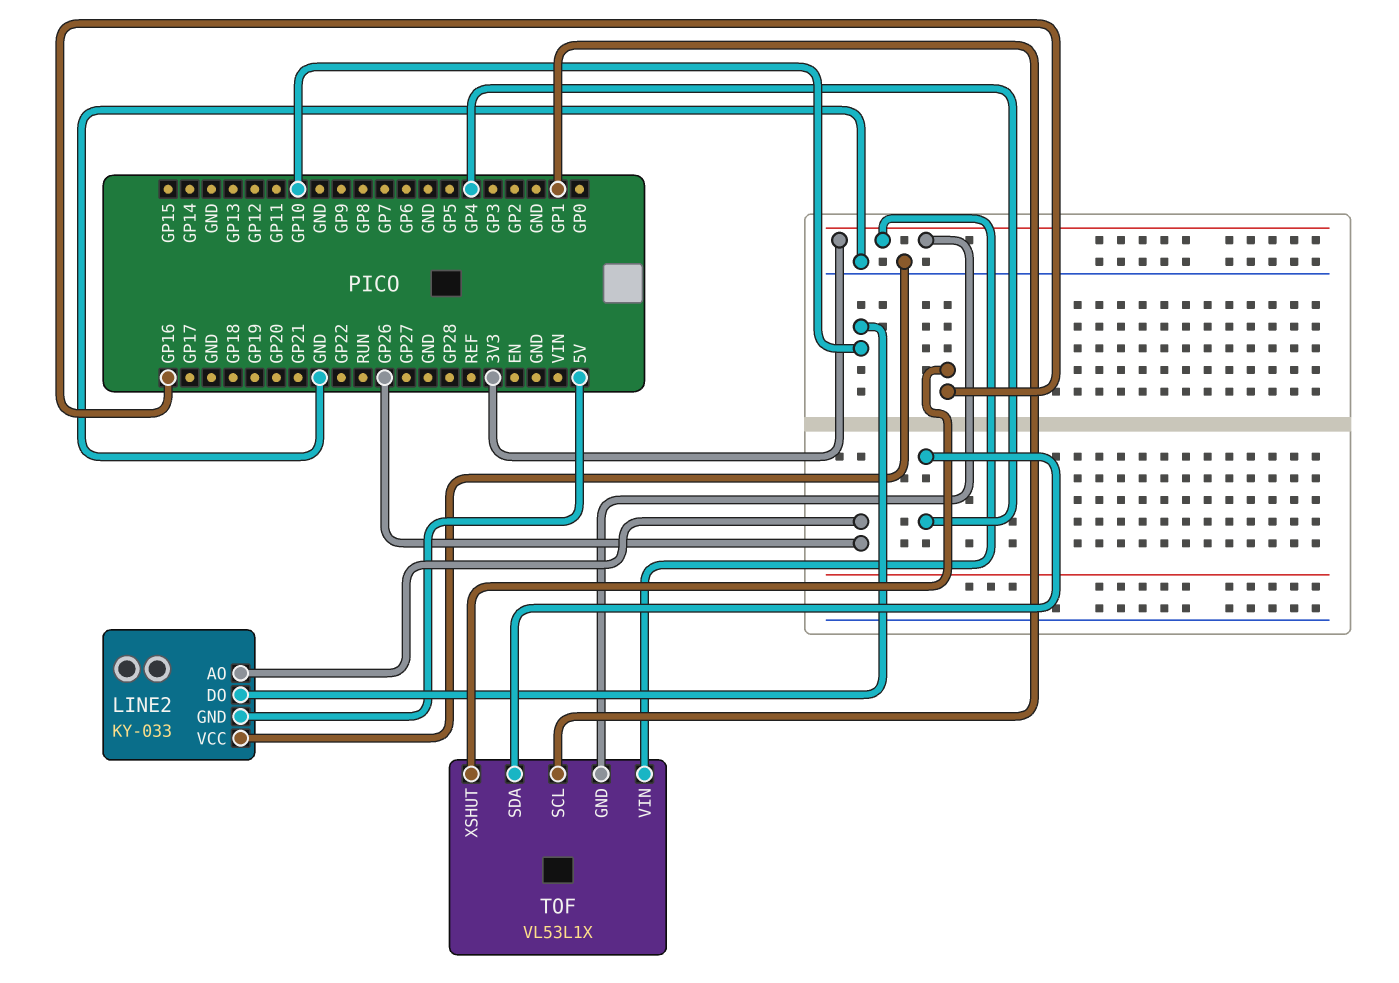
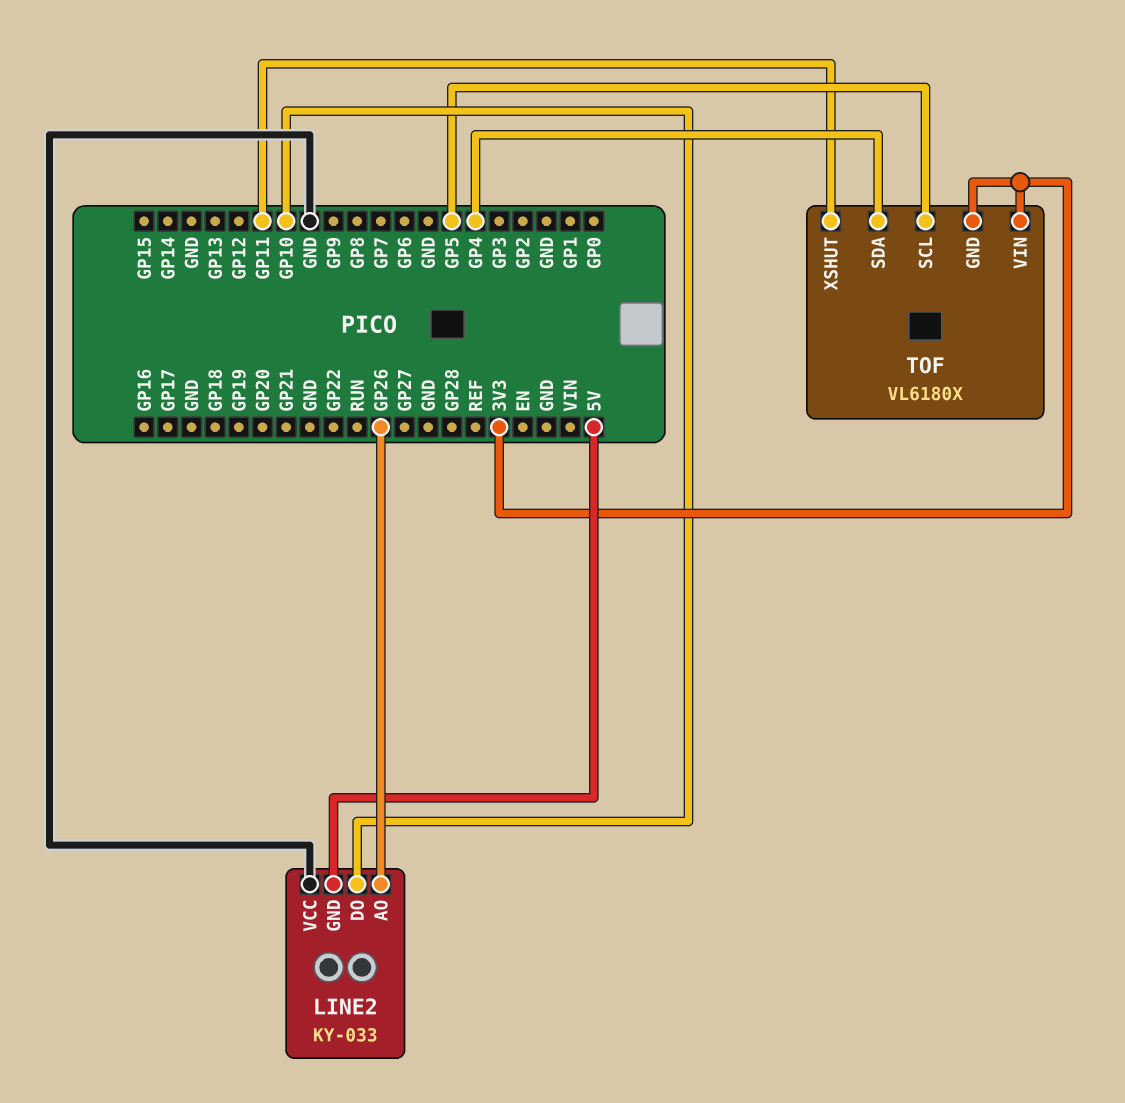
TOF: VL53L1X -> VL6180X
TOF pin SCL: GP1 -> GP5
TOF pin XSHUT: GP16 -> GP11

